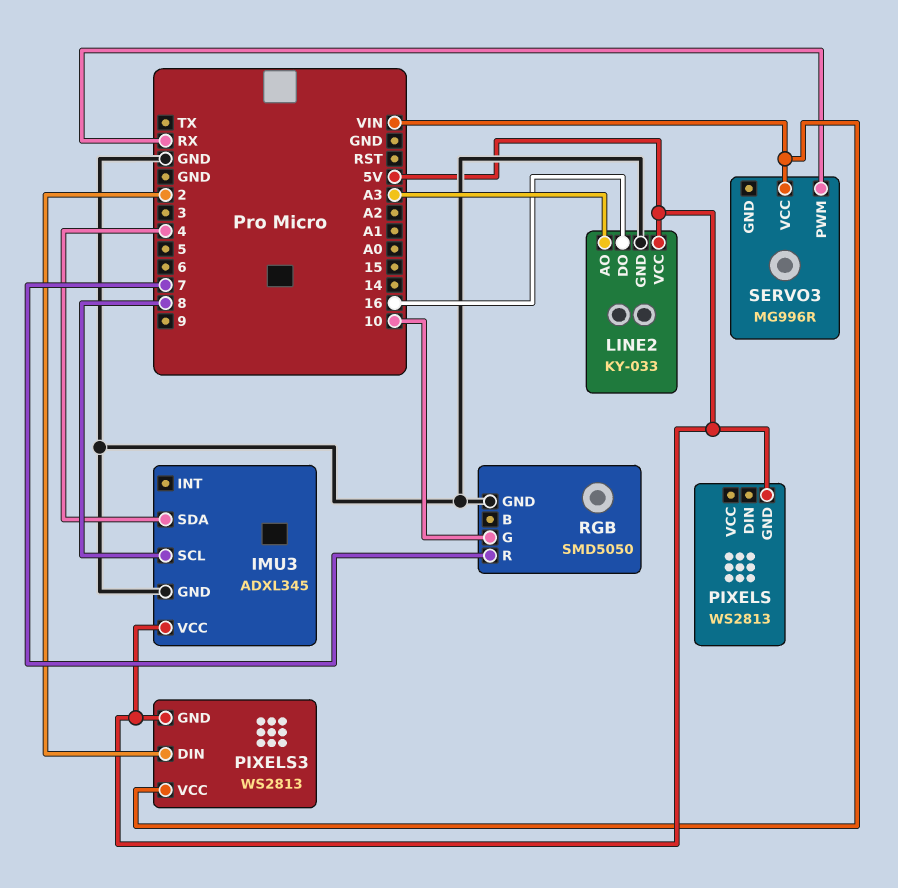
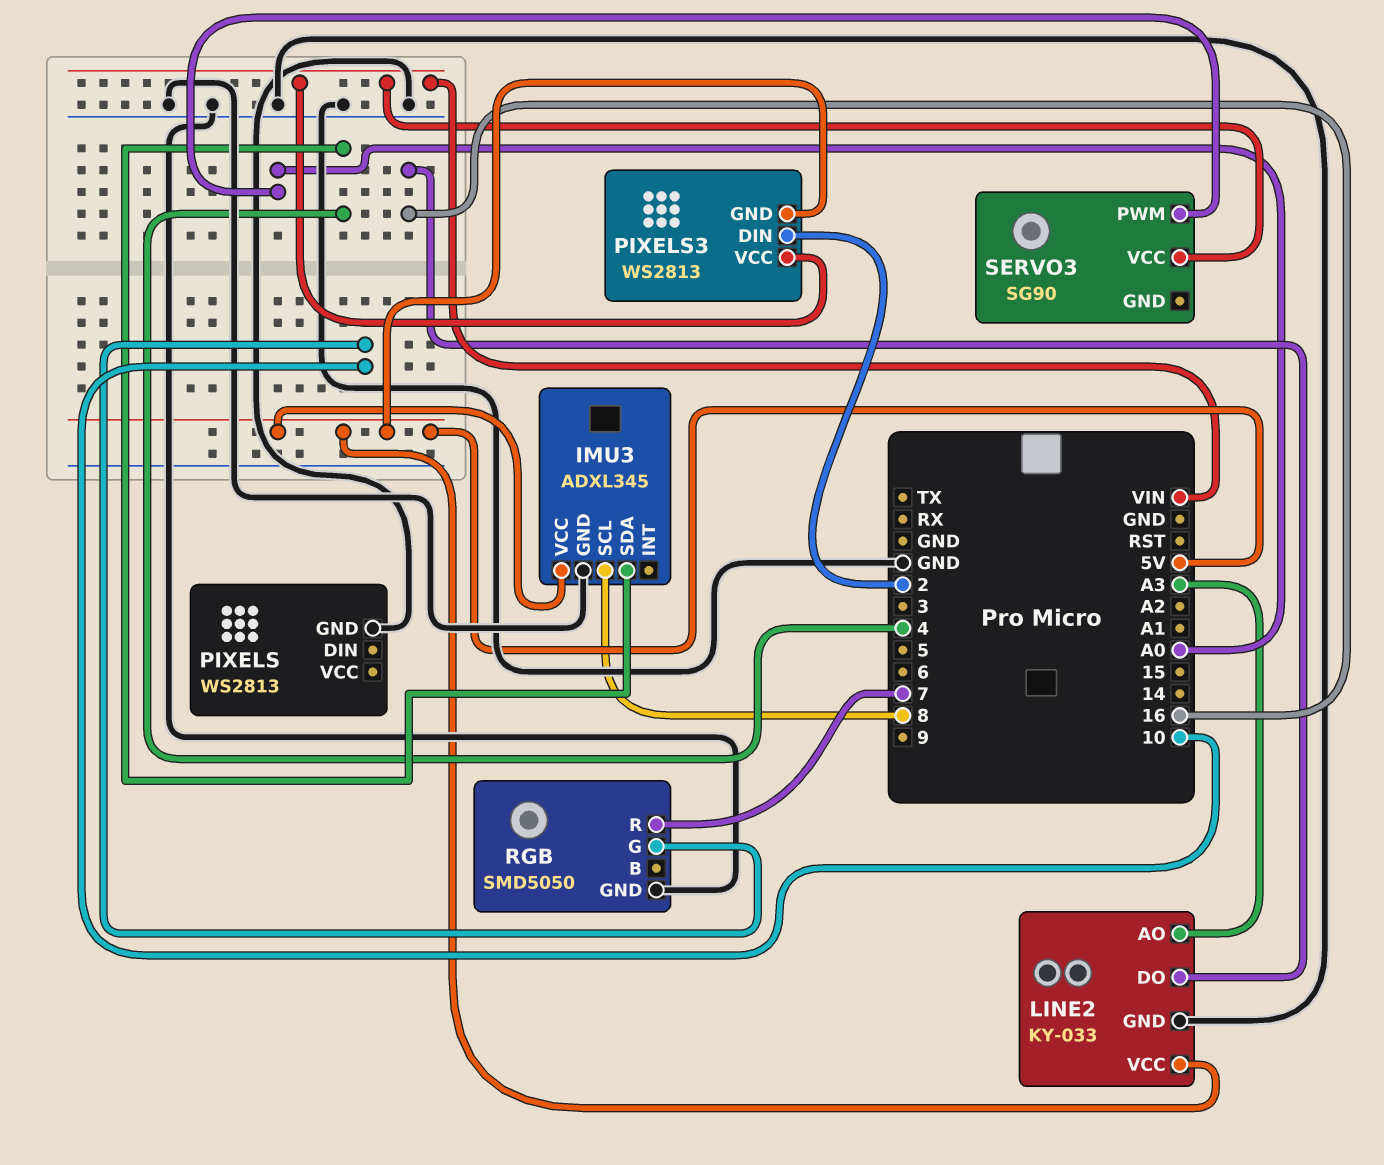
PIXELS pin GND: 5V -> GND
SERVO3: MG996R -> SG90
SERVO3 pin PWM: RX -> A0

